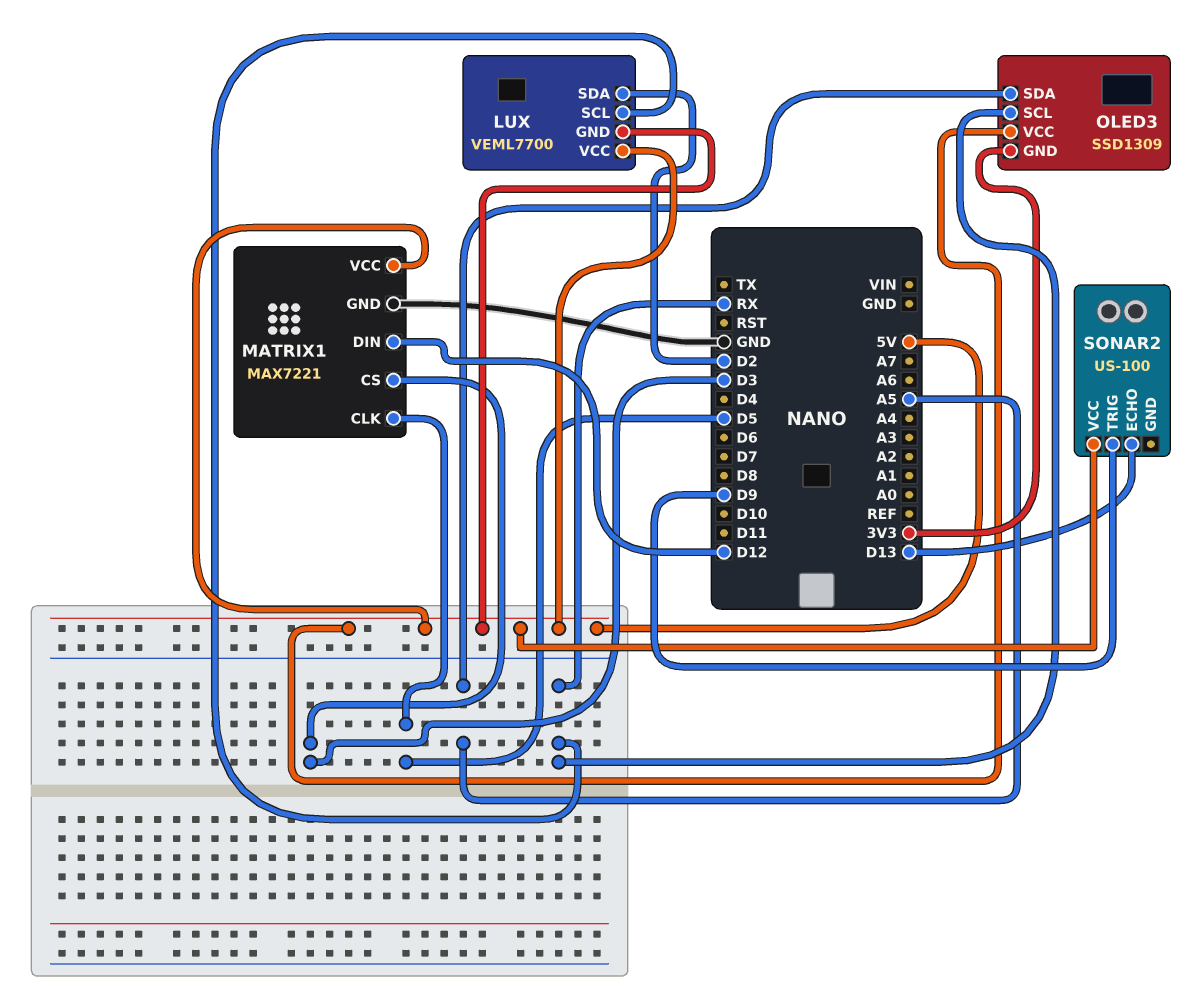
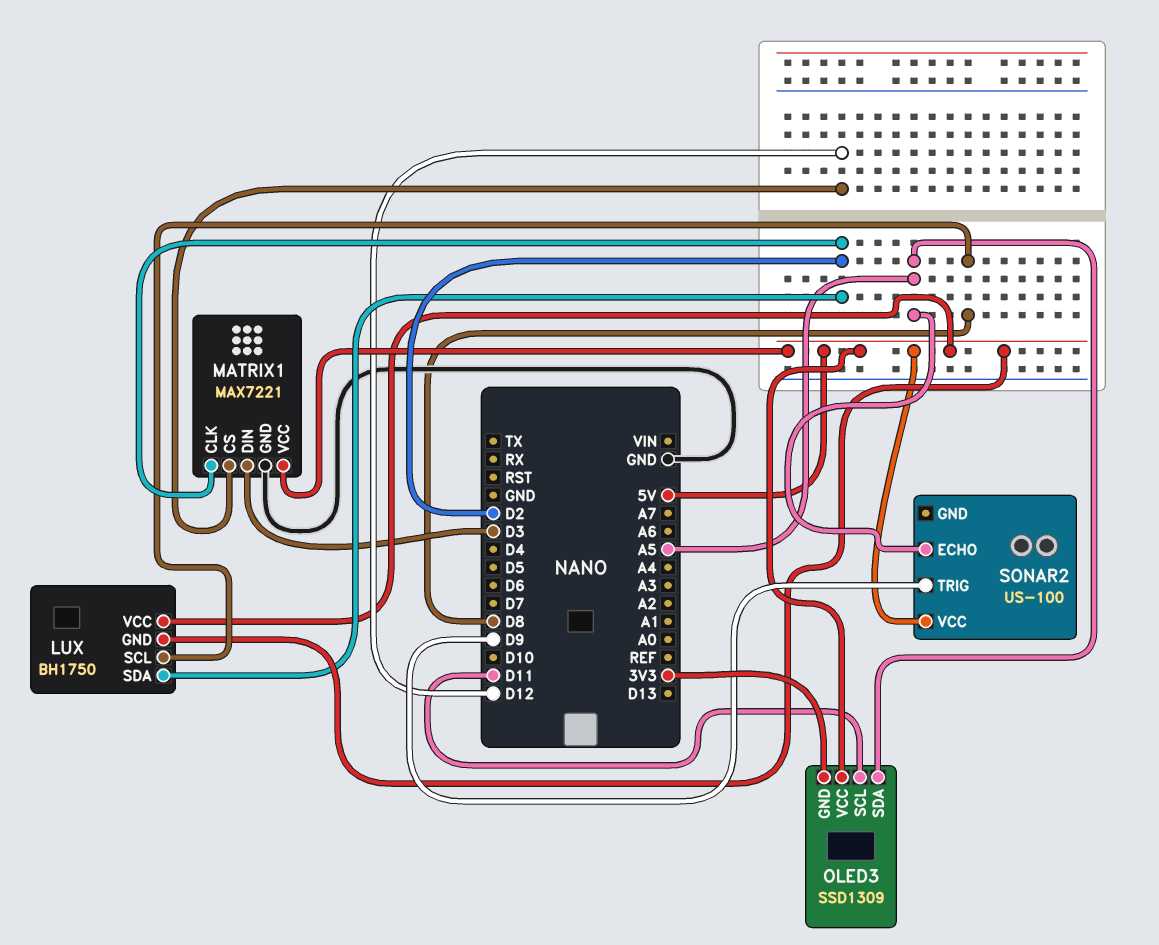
LUX: VEML7700 -> BH1750
LUX pin SCL: RX -> D8
MATRIX1 pin CLK: D5 -> D2
MATRIX1 pin CS: D3 -> D12
MATRIX1 pin DIN: D12 -> D3
OLED3 pin SCL: RX -> D11
SONAR2 pin ECHO: D13 -> A5

